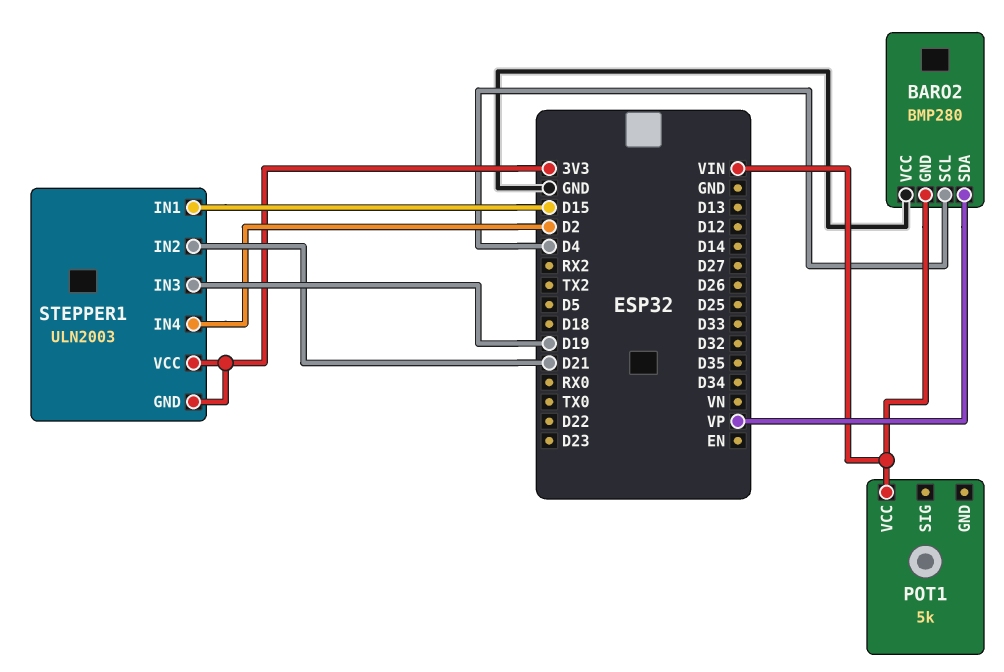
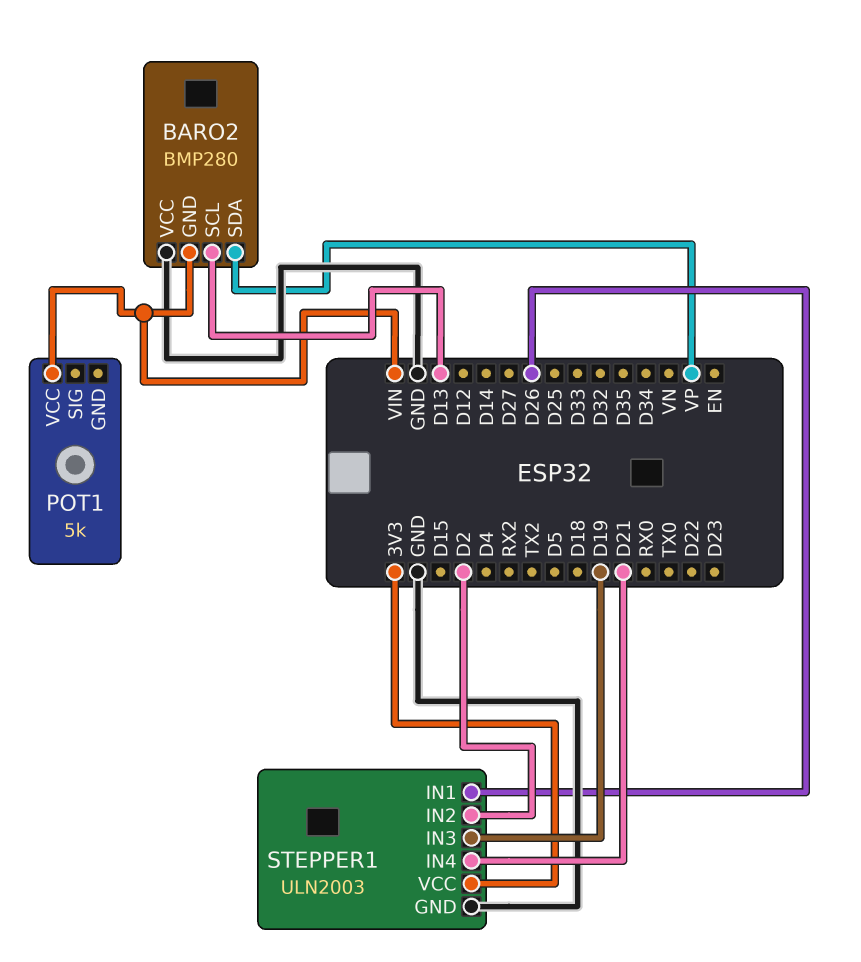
BARO2 pin SCL: D4 -> D13
STEPPER1 pin GND: 3V3 -> GND
STEPPER1 pin IN1: D15 -> D26
STEPPER1 pin IN2: D21 -> D2
STEPPER1 pin IN4: D2 -> D21

